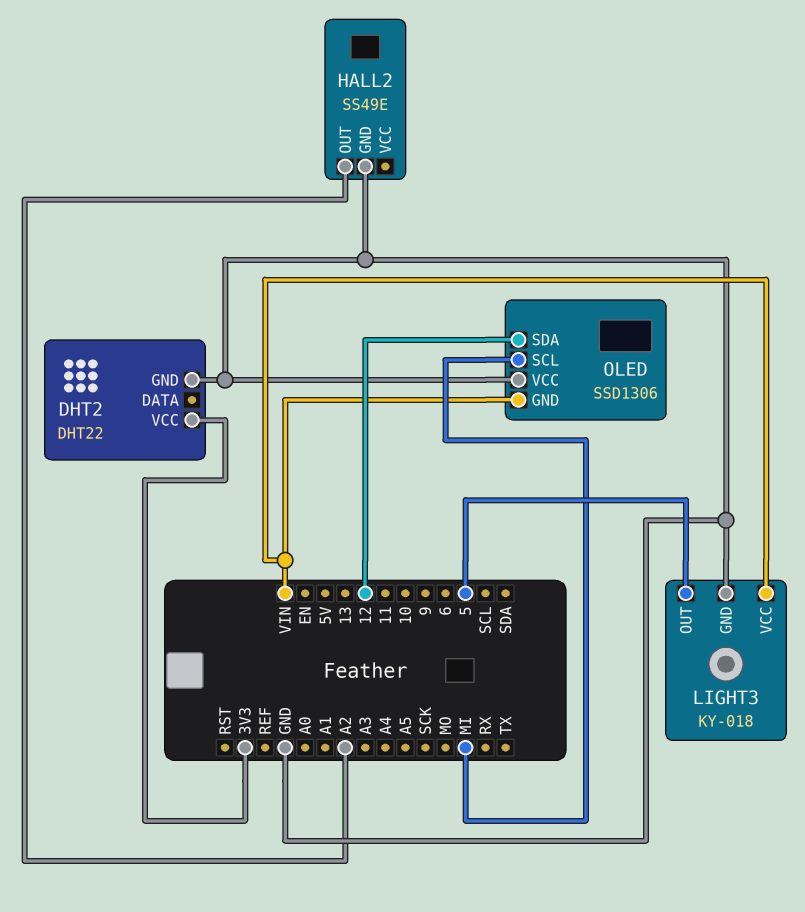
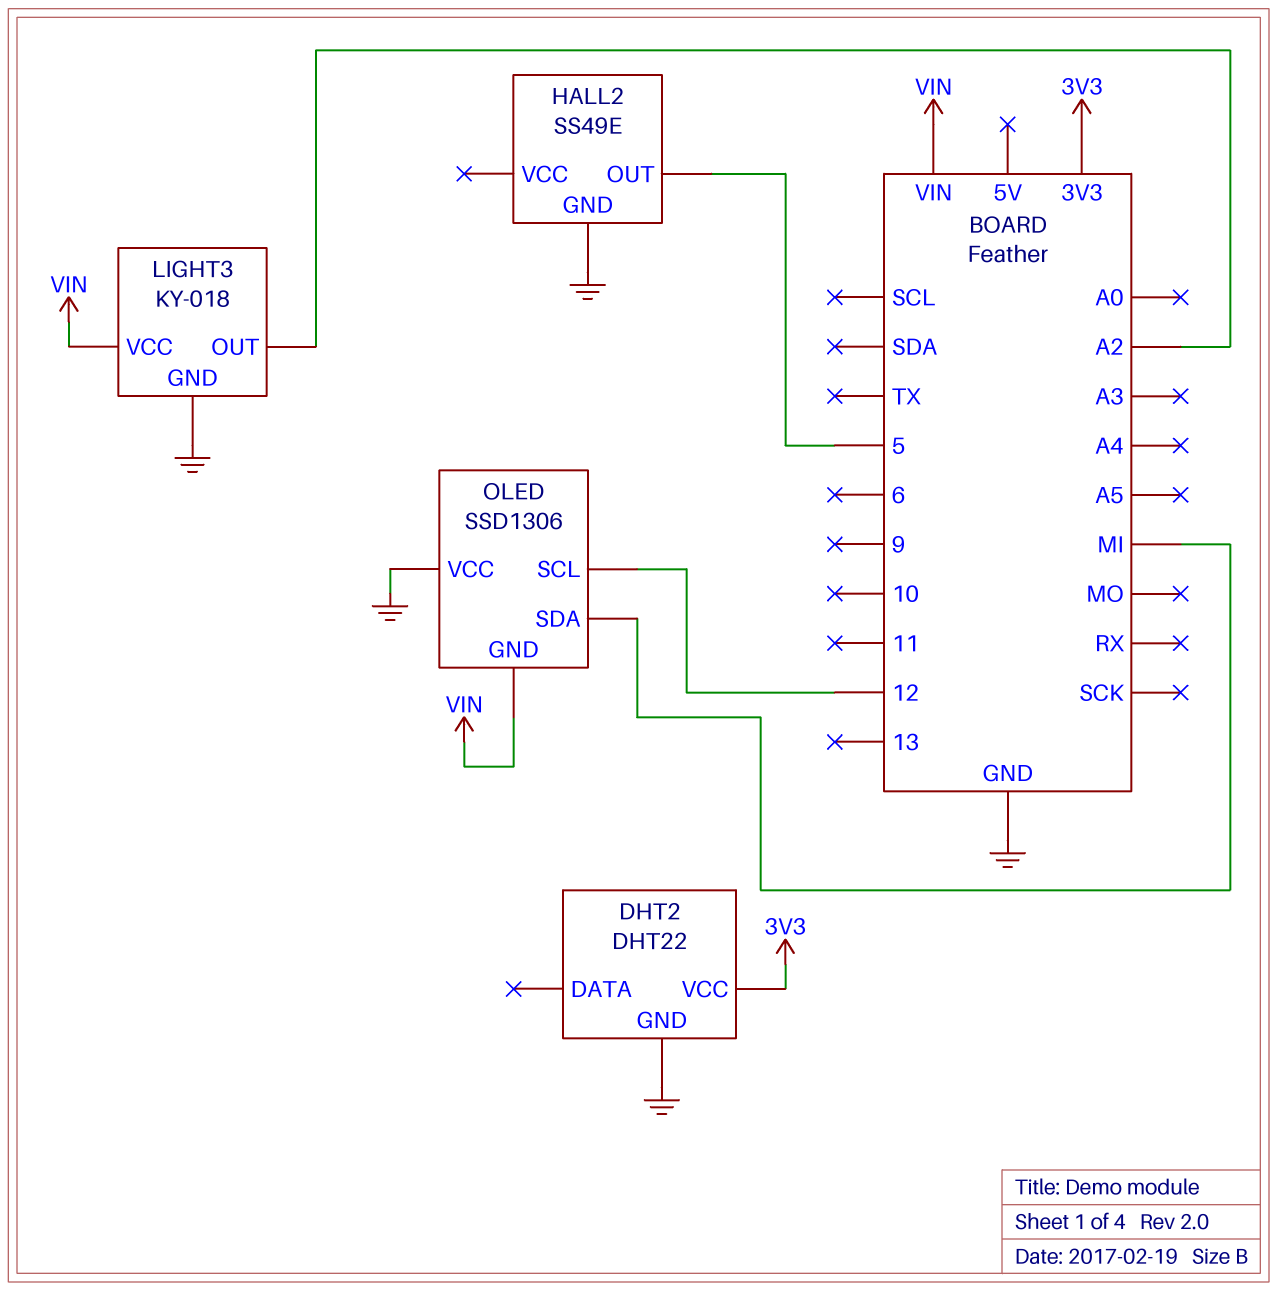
HALL2 pin OUT: A2 -> 5
LIGHT3 pin OUT: 5 -> A2
OLED pin SCL: MI -> 12
OLED pin SDA: 12 -> MI

